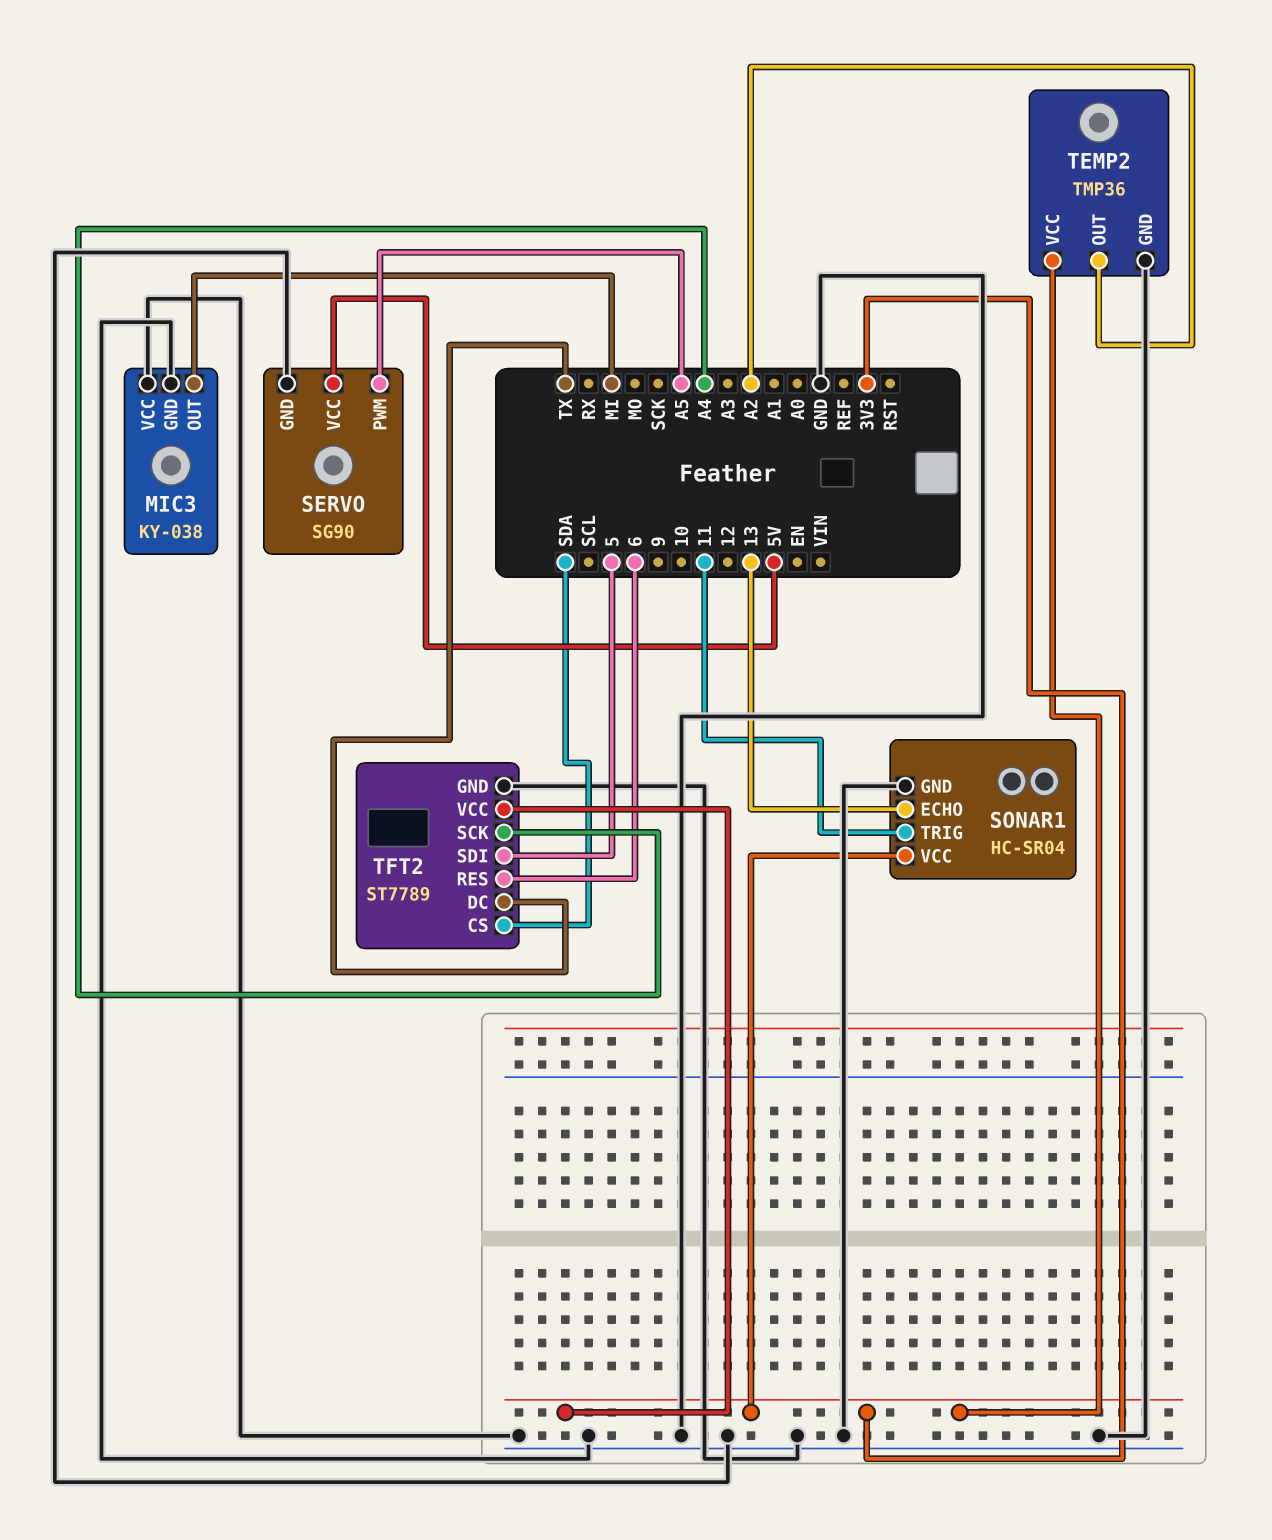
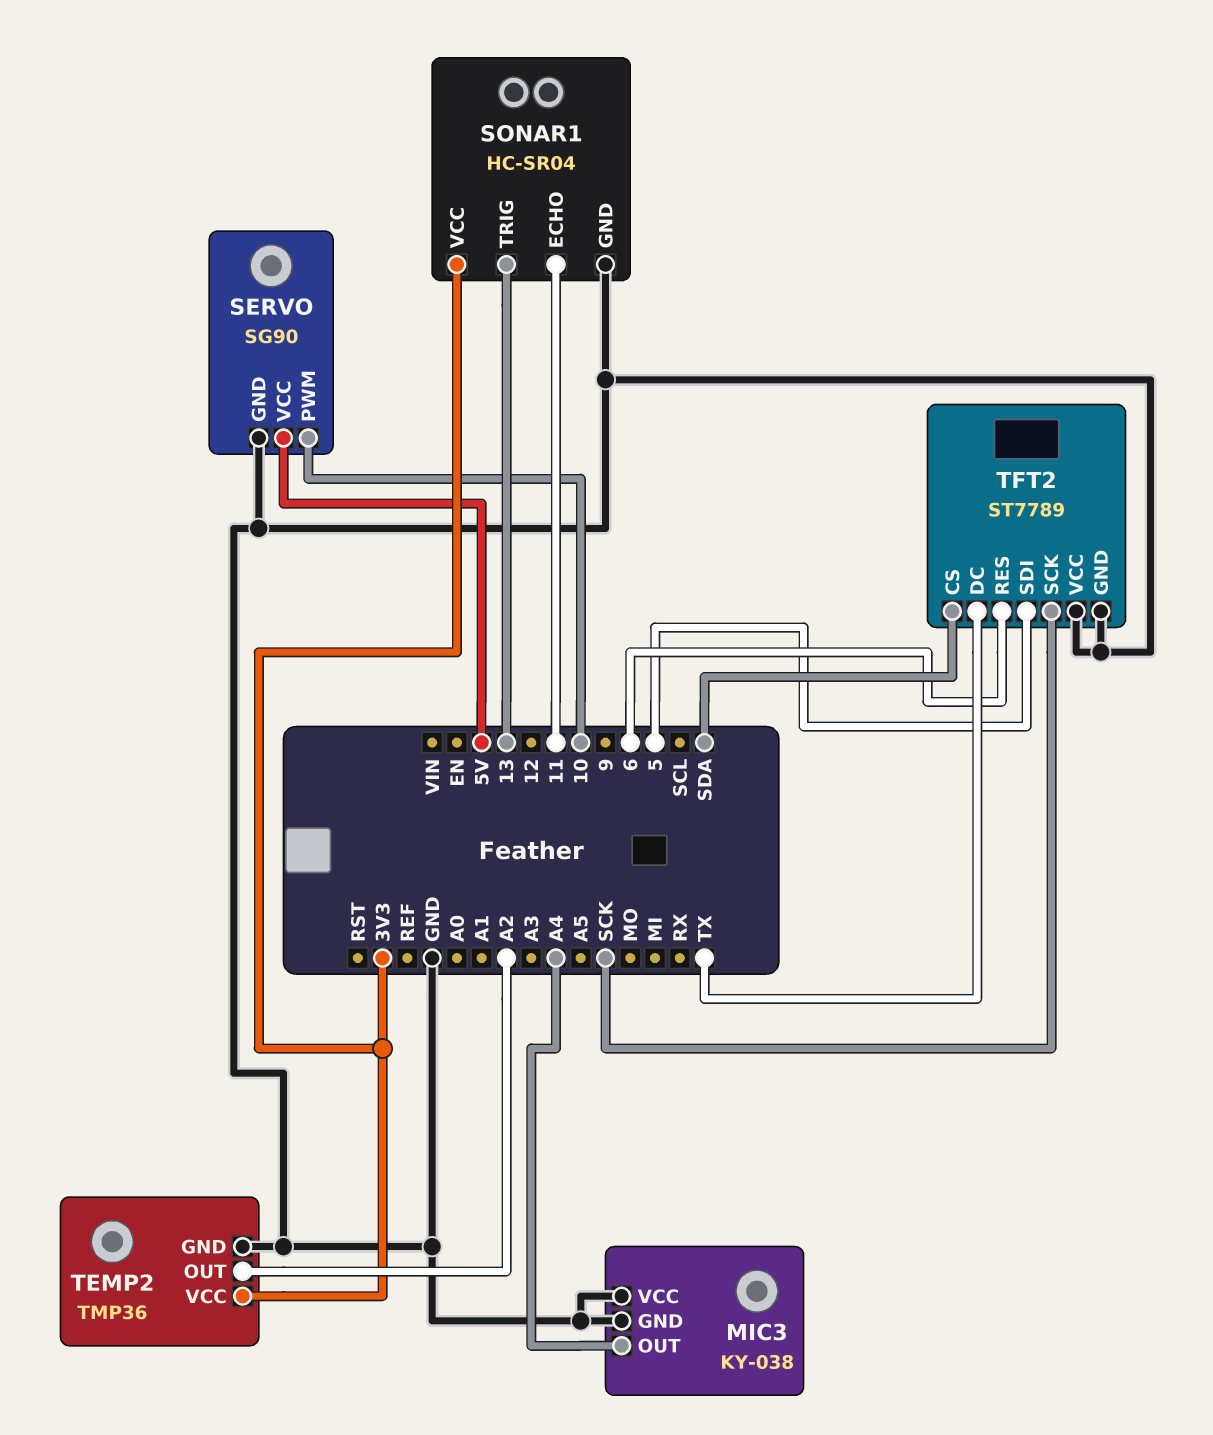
MIC3 pin OUT: MI -> A4
SERVO pin PWM: A5 -> 10
SONAR1 pin ECHO: 13 -> 11
SONAR1 pin TRIG: 11 -> 13
TFT2 pin SCK: A4 -> SCK
TFT2 pin VCC: 3V3 -> GND

